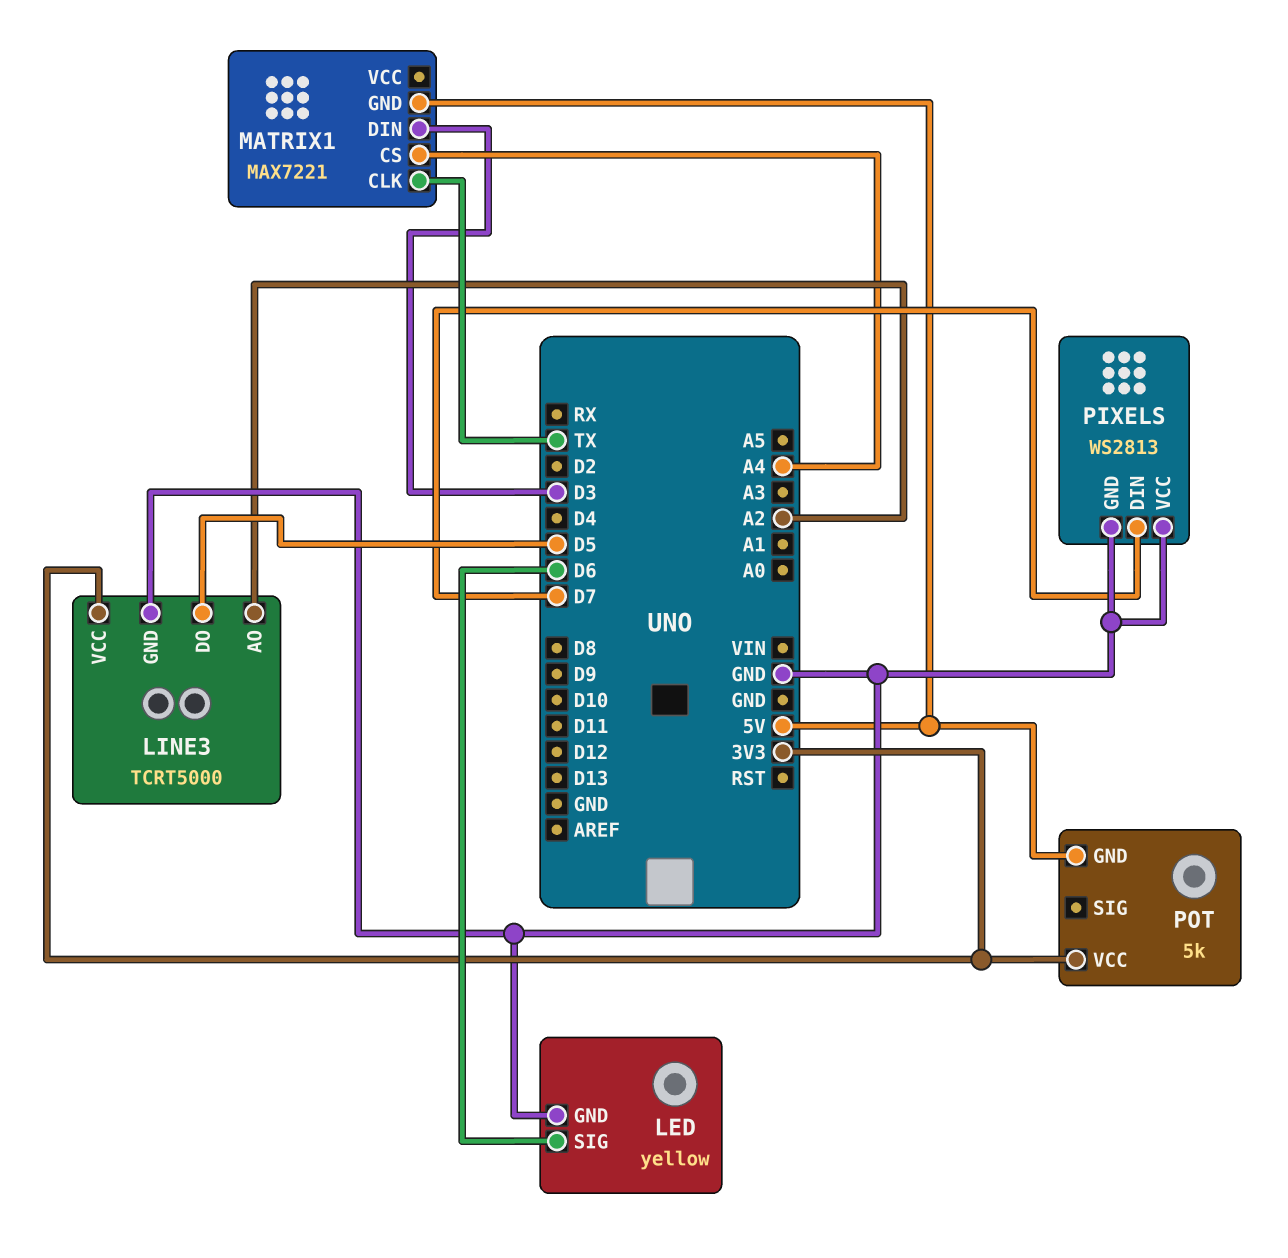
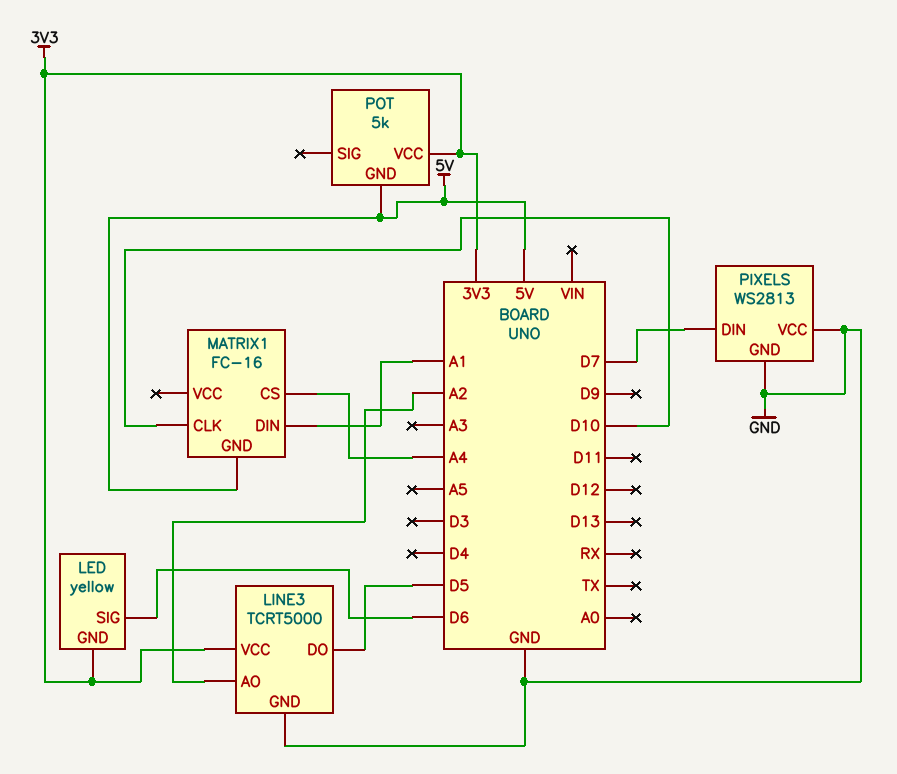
LED pin GND: GND -> 3V3
MATRIX1: MAX7221 -> FC-16
MATRIX1 pin CLK: TX -> D10
MATRIX1 pin DIN: D3 -> A1

